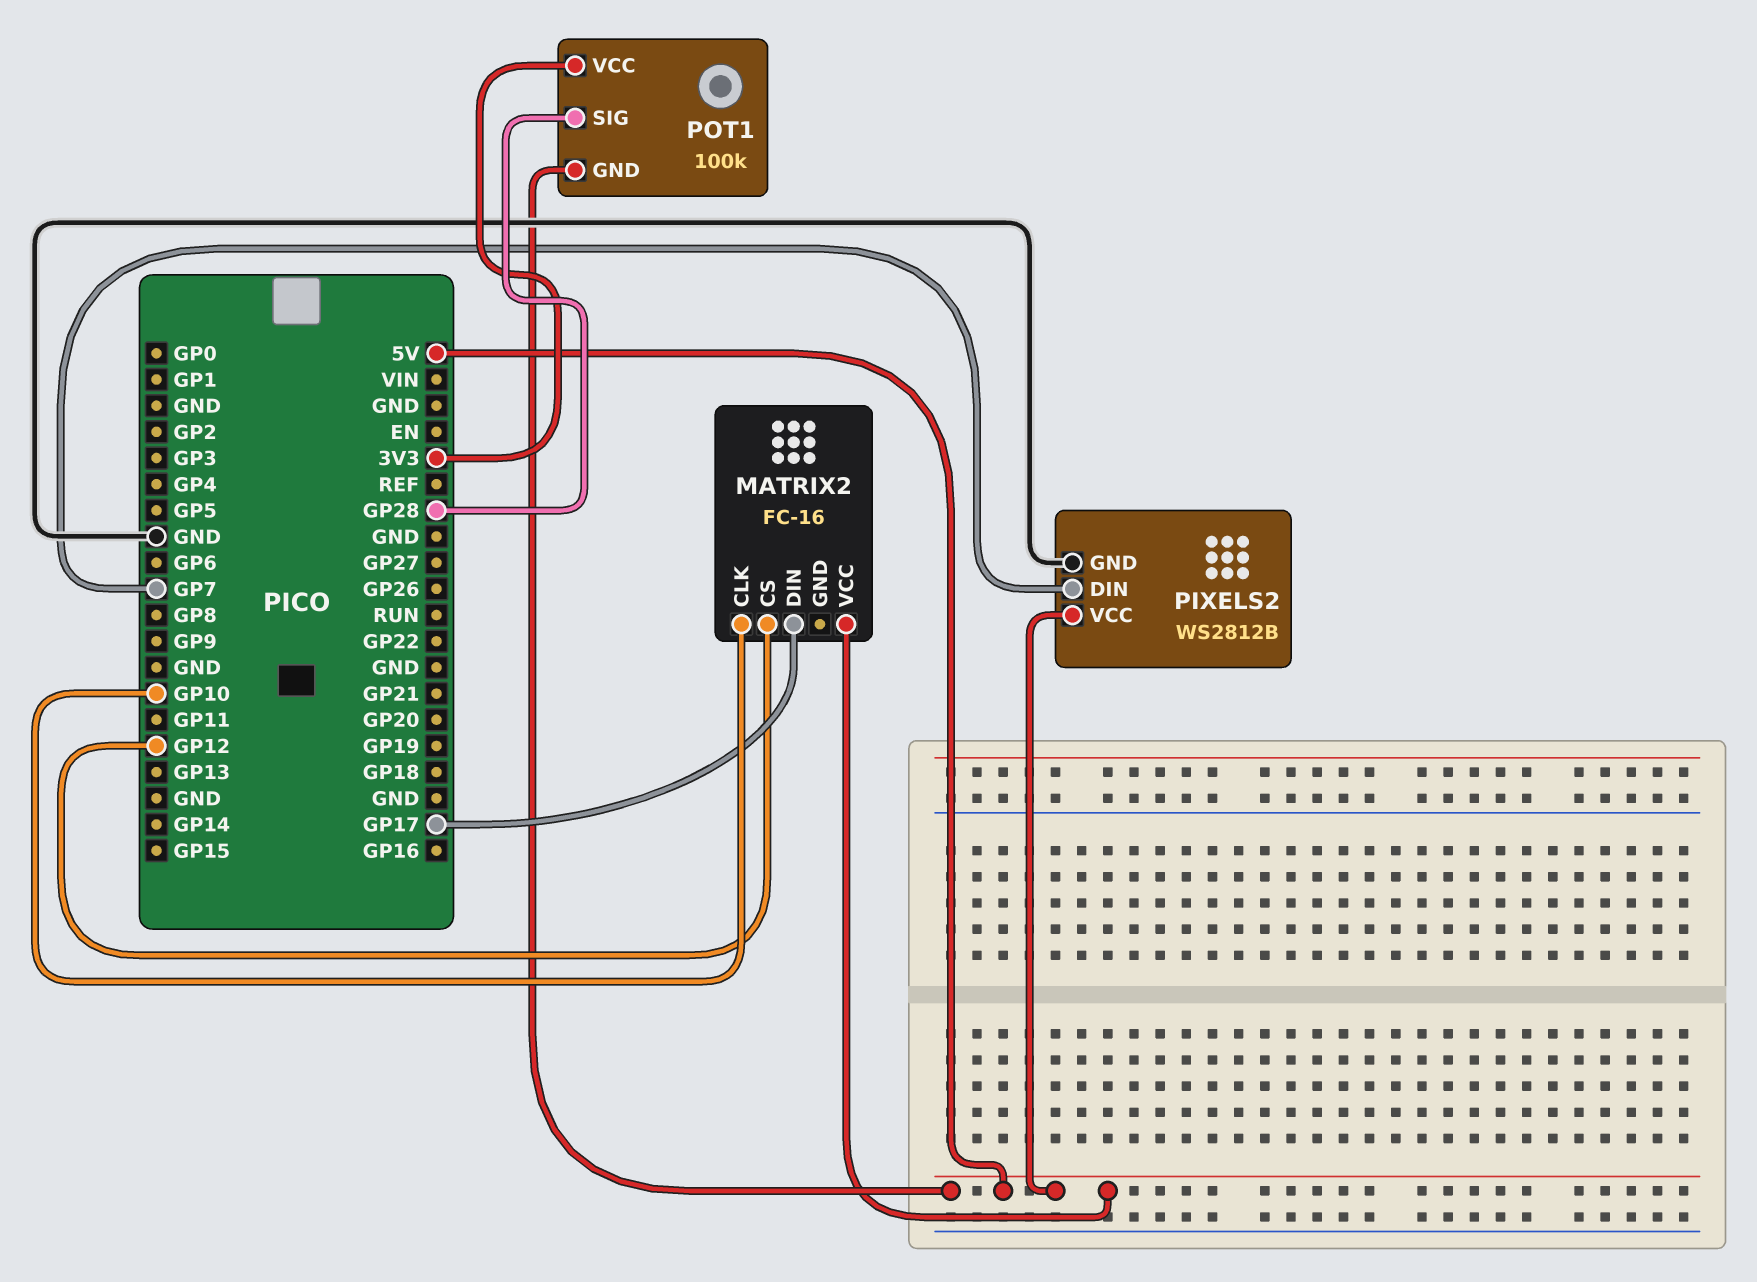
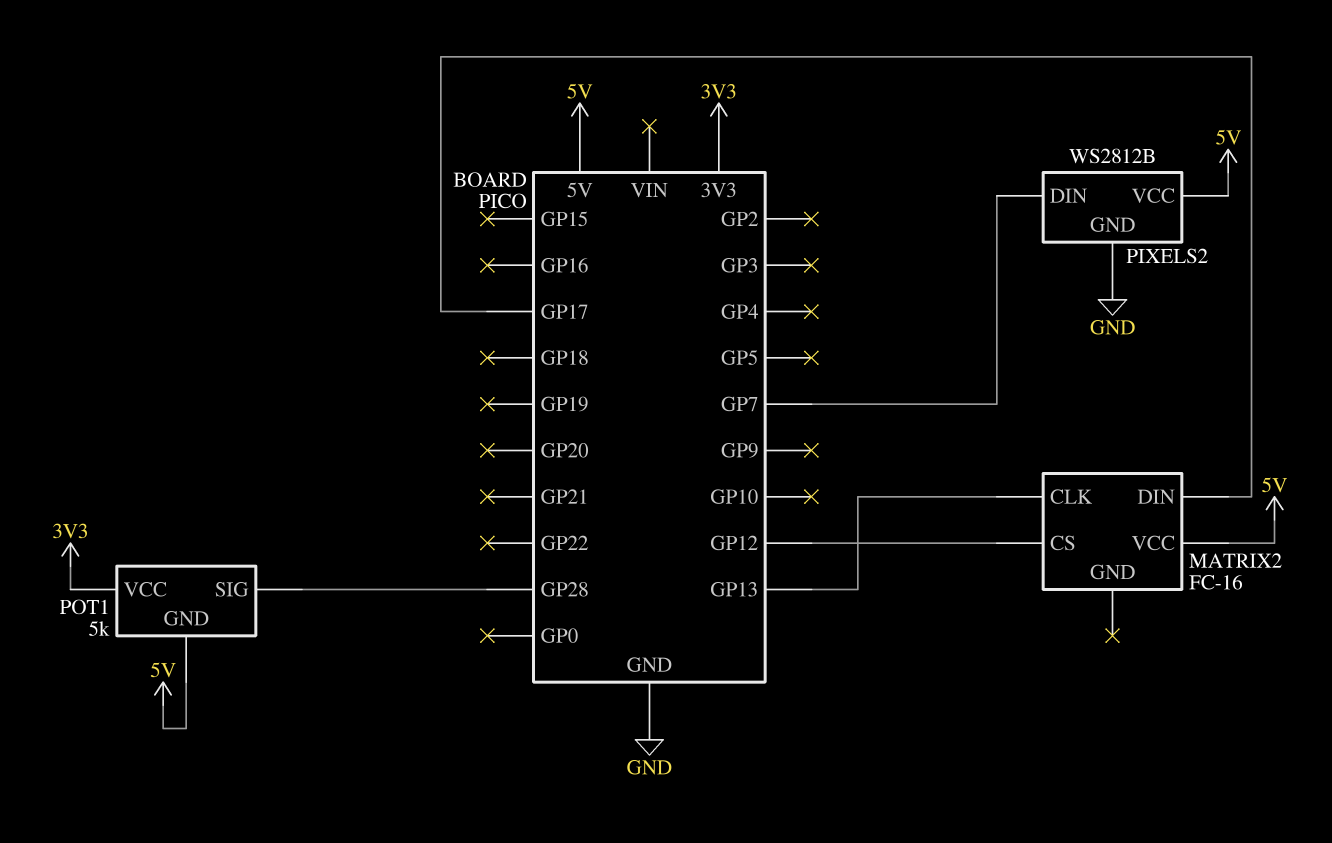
MATRIX2 pin CLK: GP10 -> GP13
POT1: 100k -> 5k

